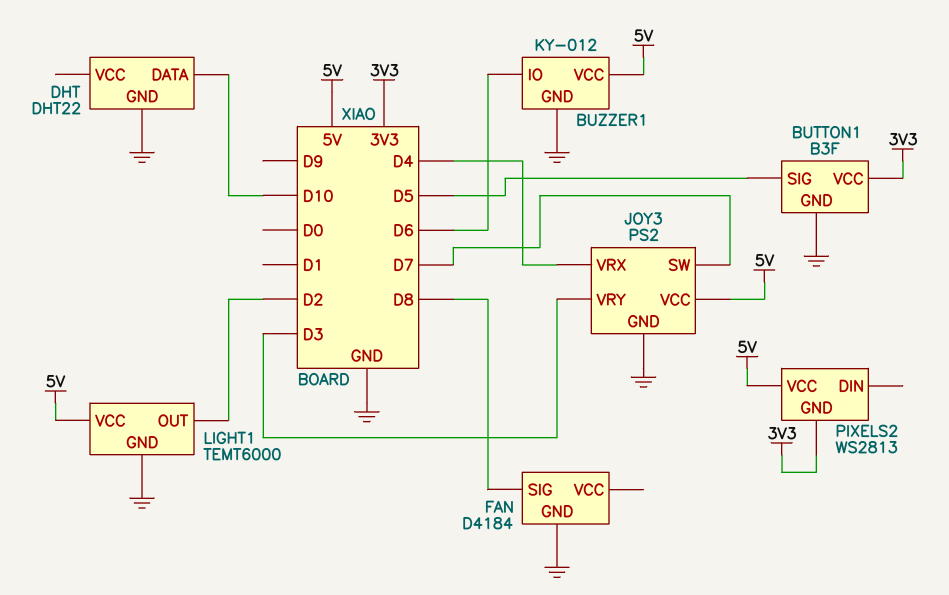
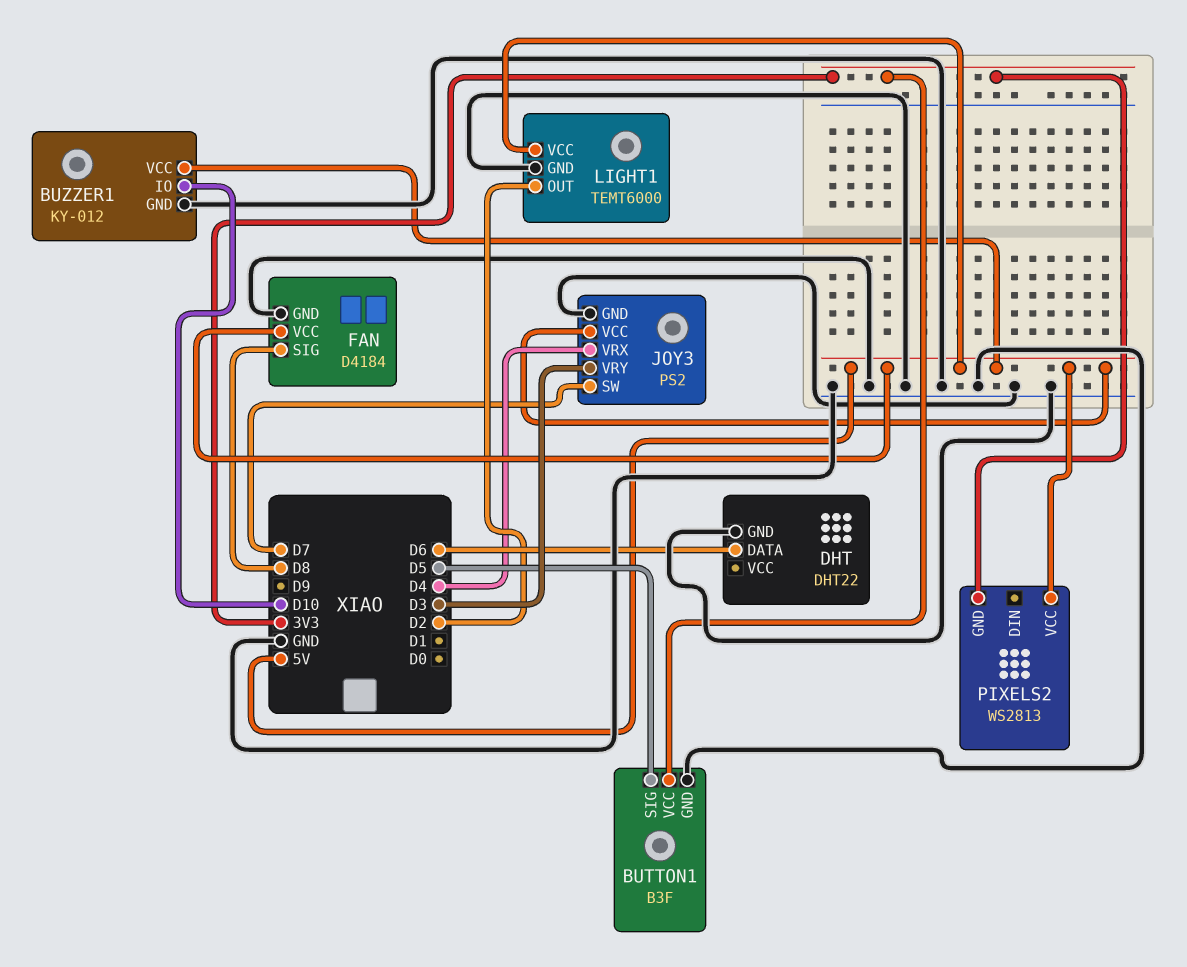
BUZZER1 pin IO: D6 -> D10
DHT pin DATA: D10 -> D6
FAN pin VCC: none -> 5V

